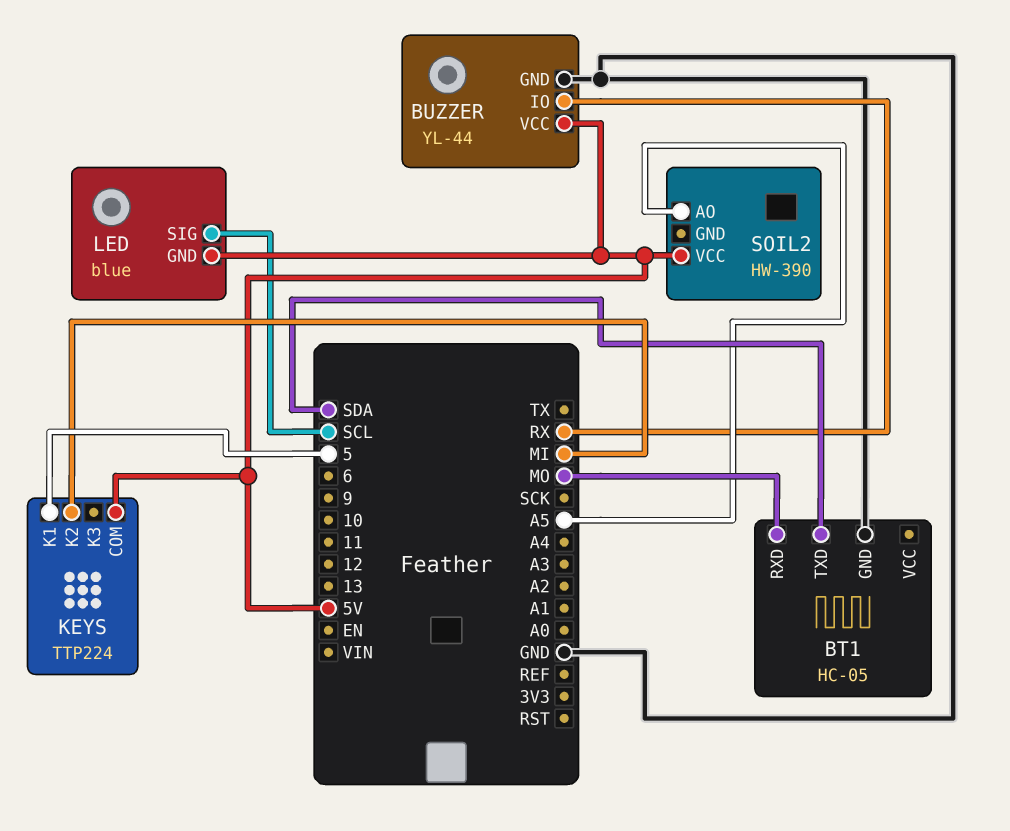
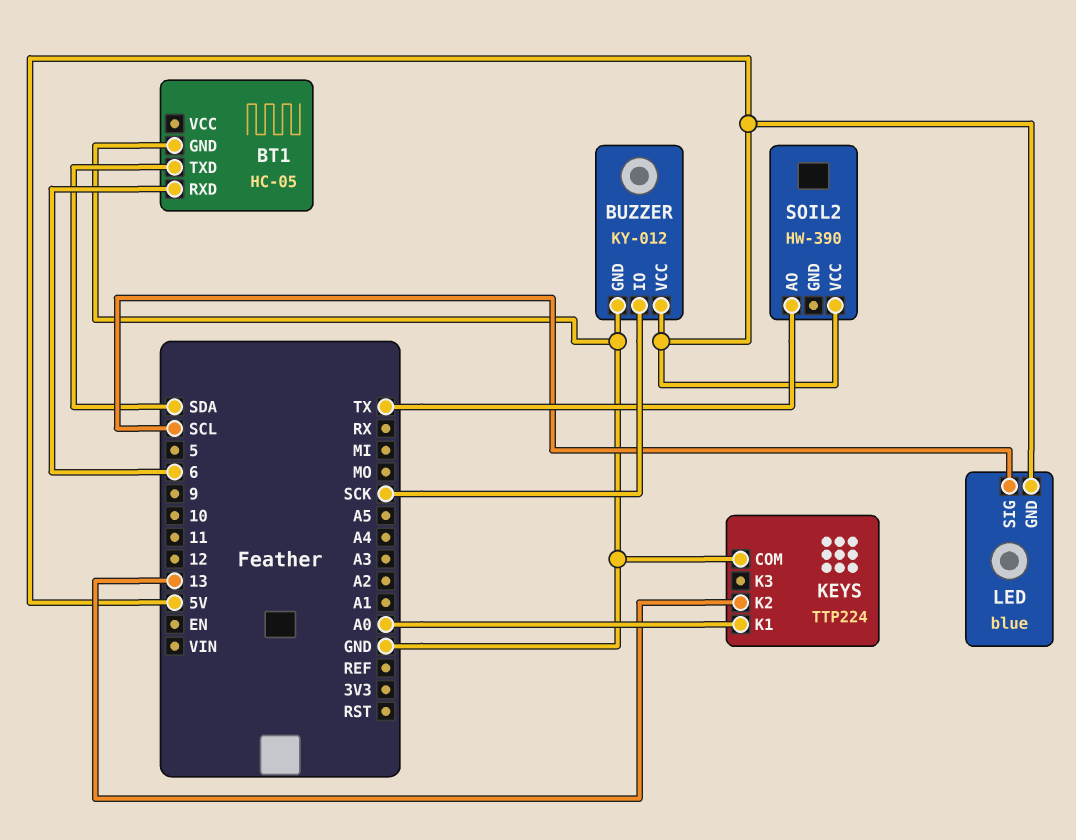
BT1 pin RXD: MO -> 6
BUZZER: YL-44 -> KY-012
BUZZER pin IO: RX -> SCK
KEYS pin COM: 5V -> GND
KEYS pin K1: 5 -> A0
KEYS pin K2: MI -> 13
SOIL2 pin AO: A5 -> TX

